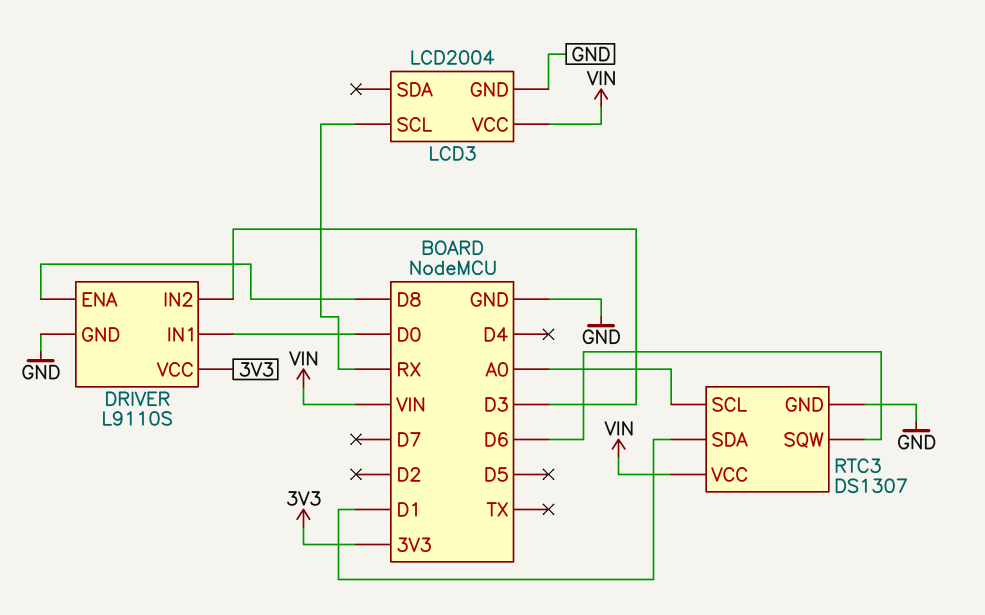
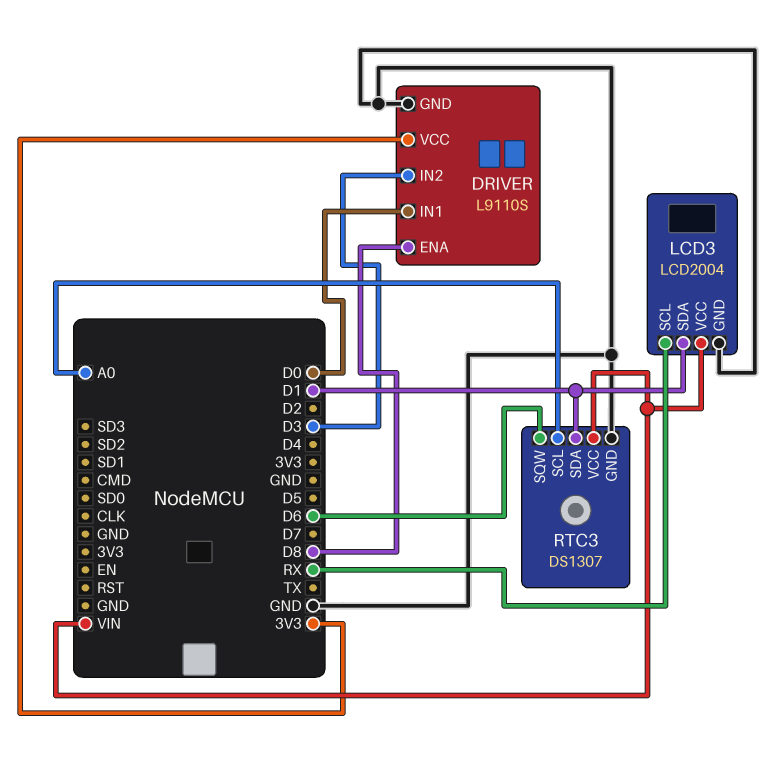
LCD3 pin SDA: none -> D1

